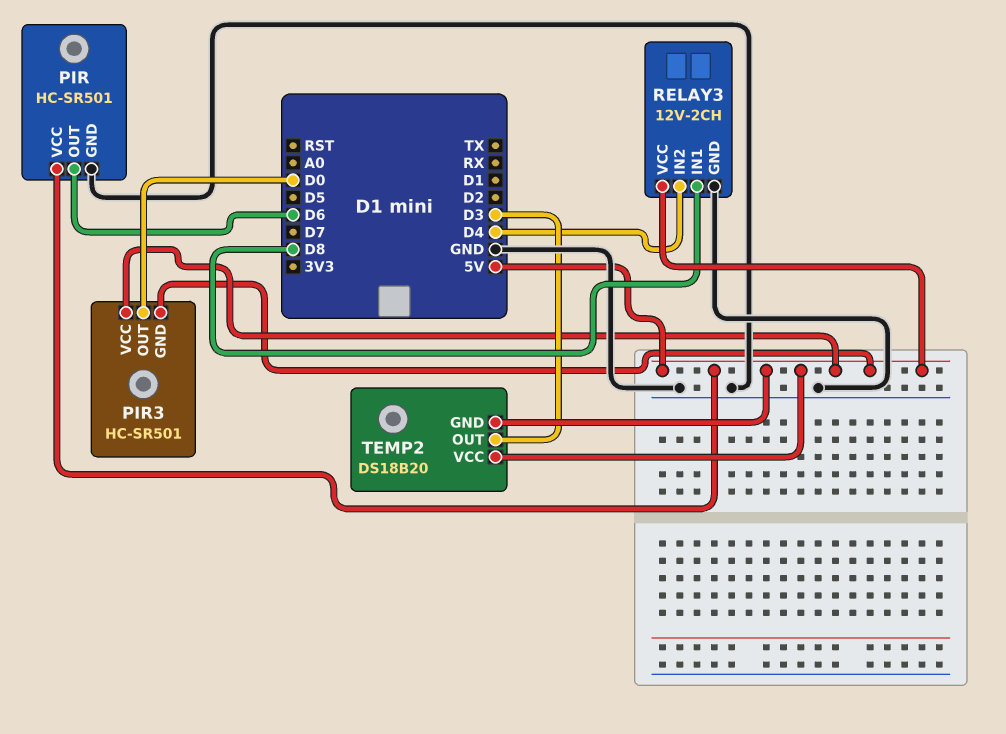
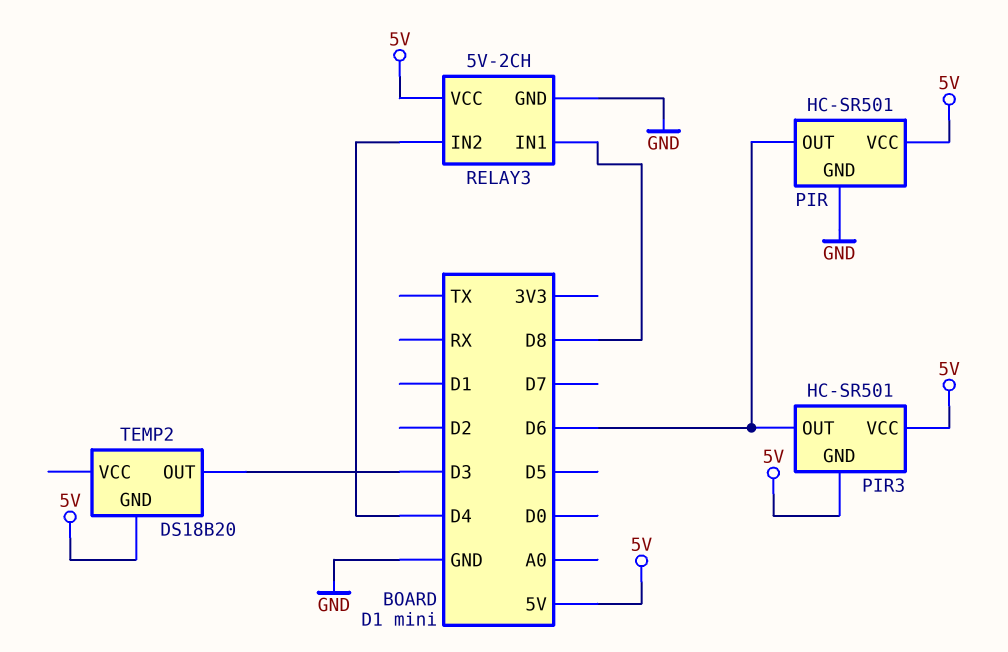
PIR3 pin OUT: D0 -> D6
RELAY3: 12V-2CH -> 5V-2CH
TEMP2 pin VCC: 5V -> none

